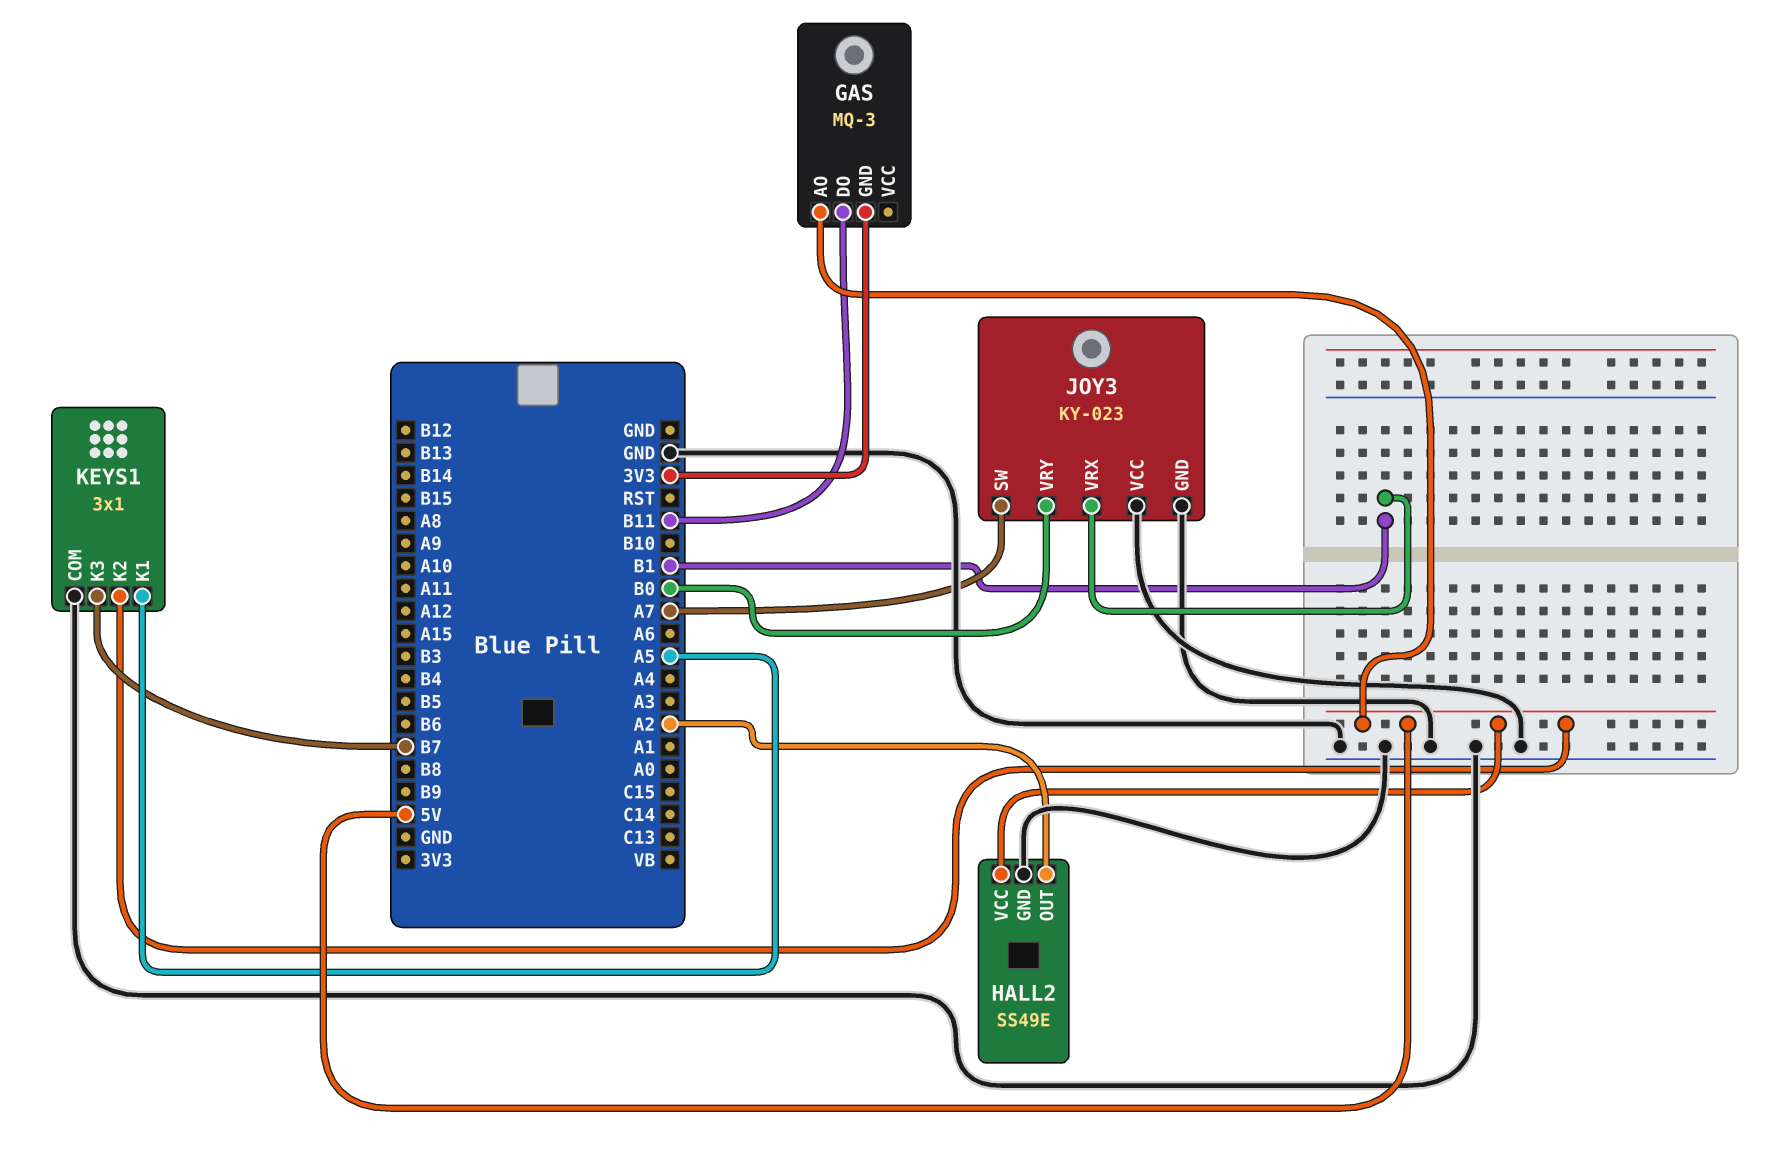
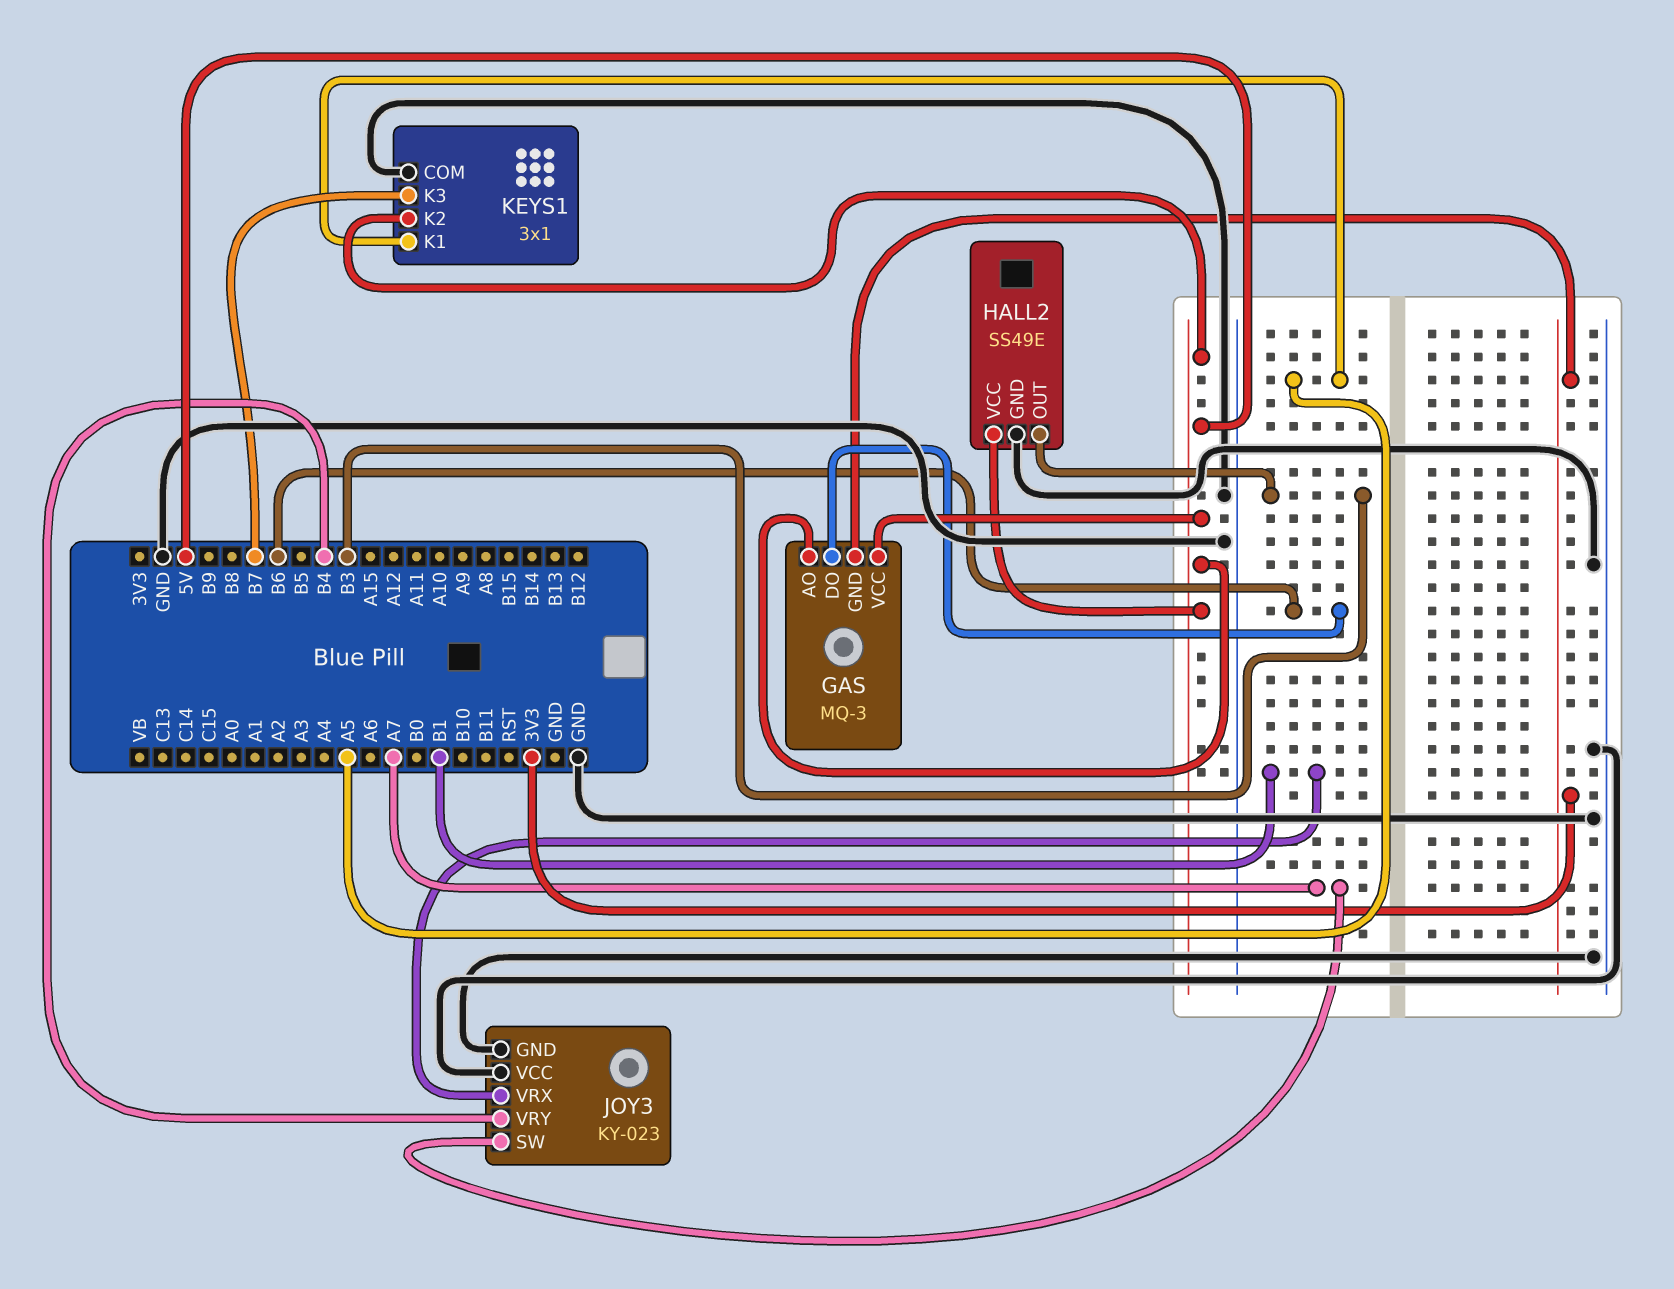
GAS pin DO: B11 -> B6
GAS pin VCC: none -> 5V
HALL2 pin OUT: A2 -> B3
JOY3 pin VRY: B0 -> B4

